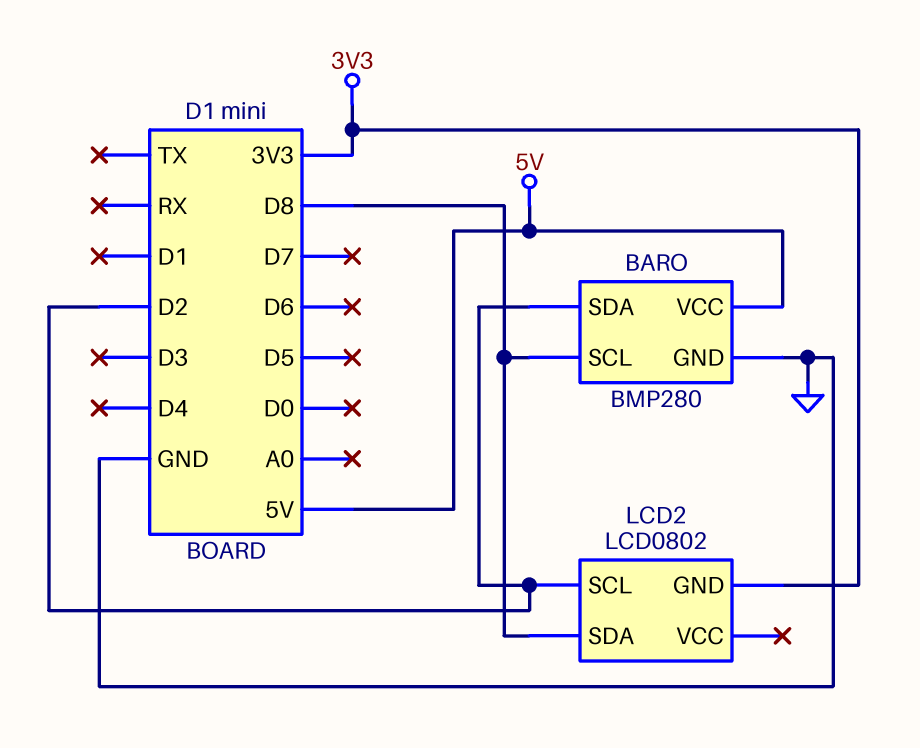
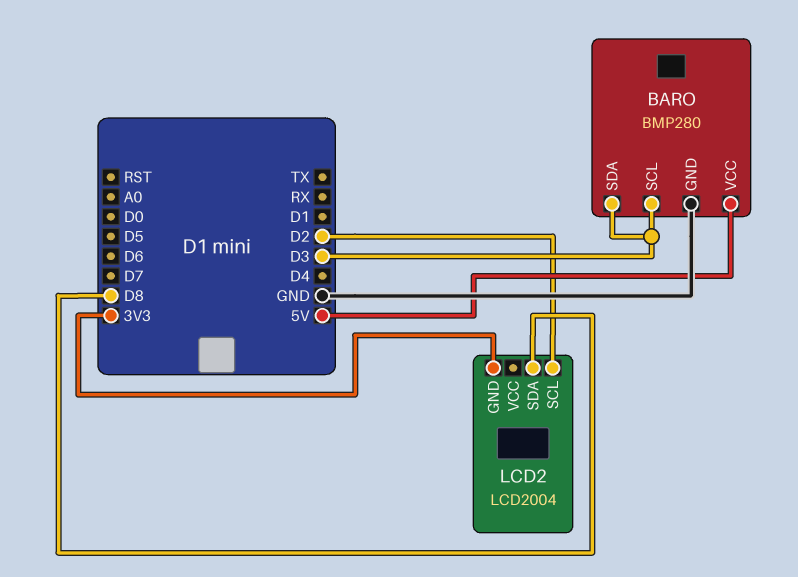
BARO pin SCL: D8 -> D3
BARO pin SDA: D2 -> D3
LCD2: LCD0802 -> LCD2004

